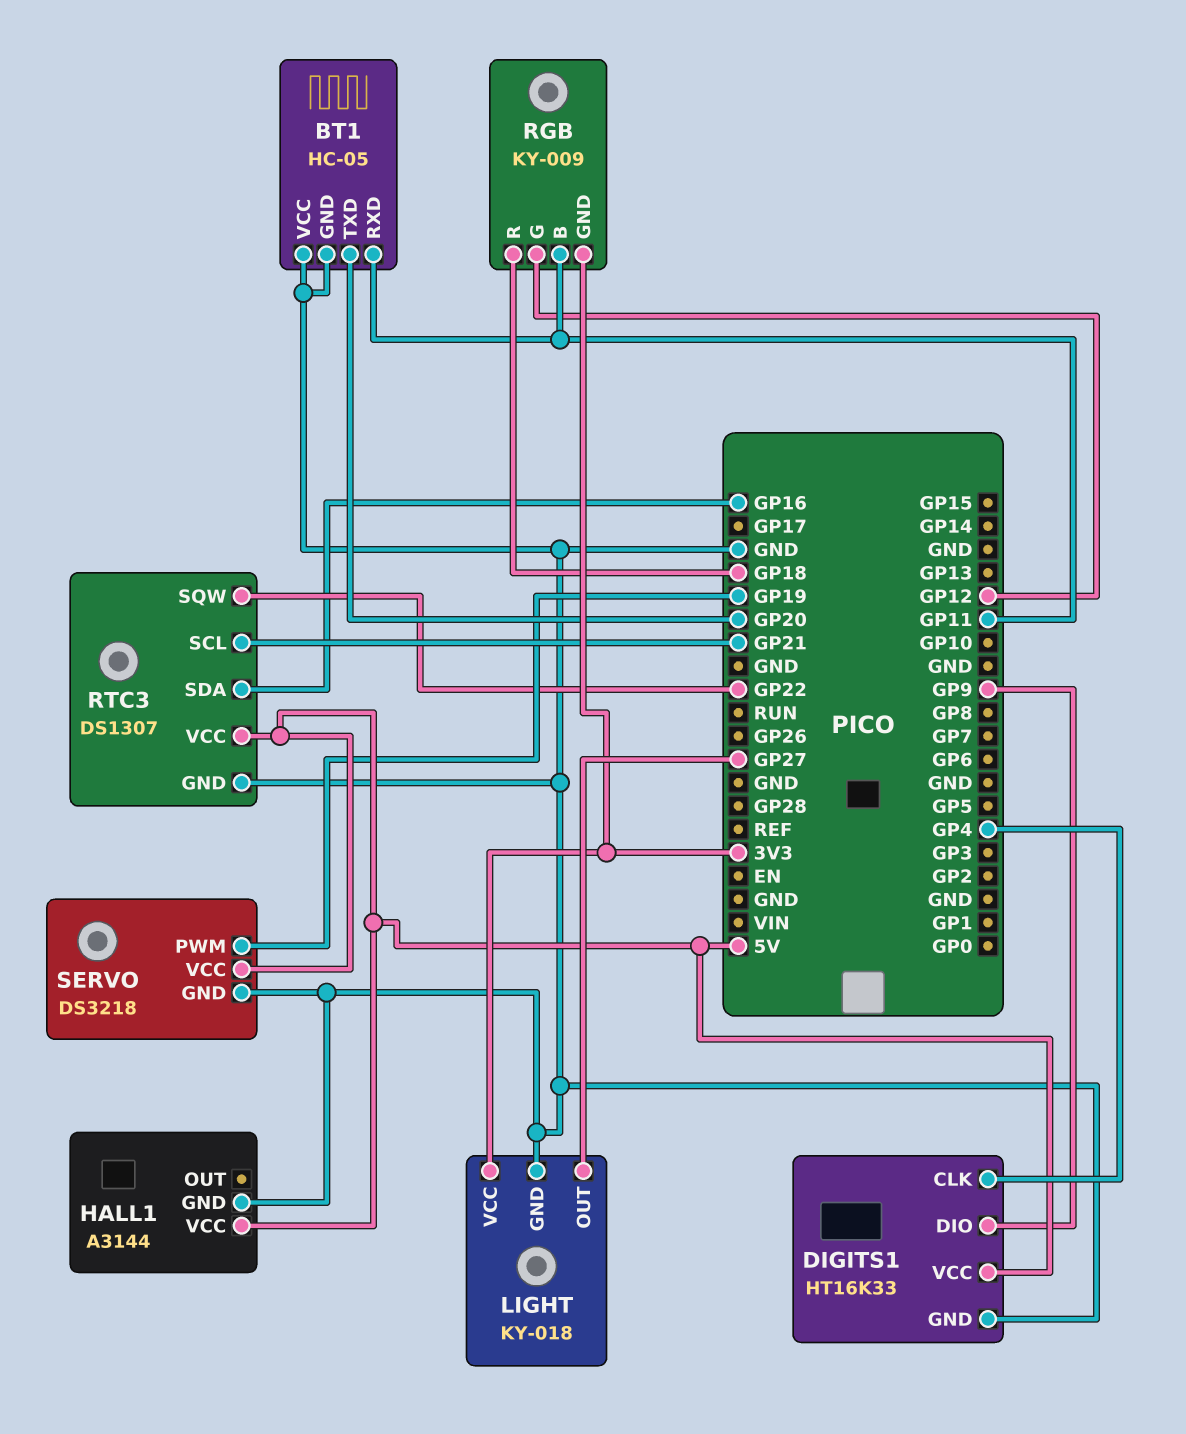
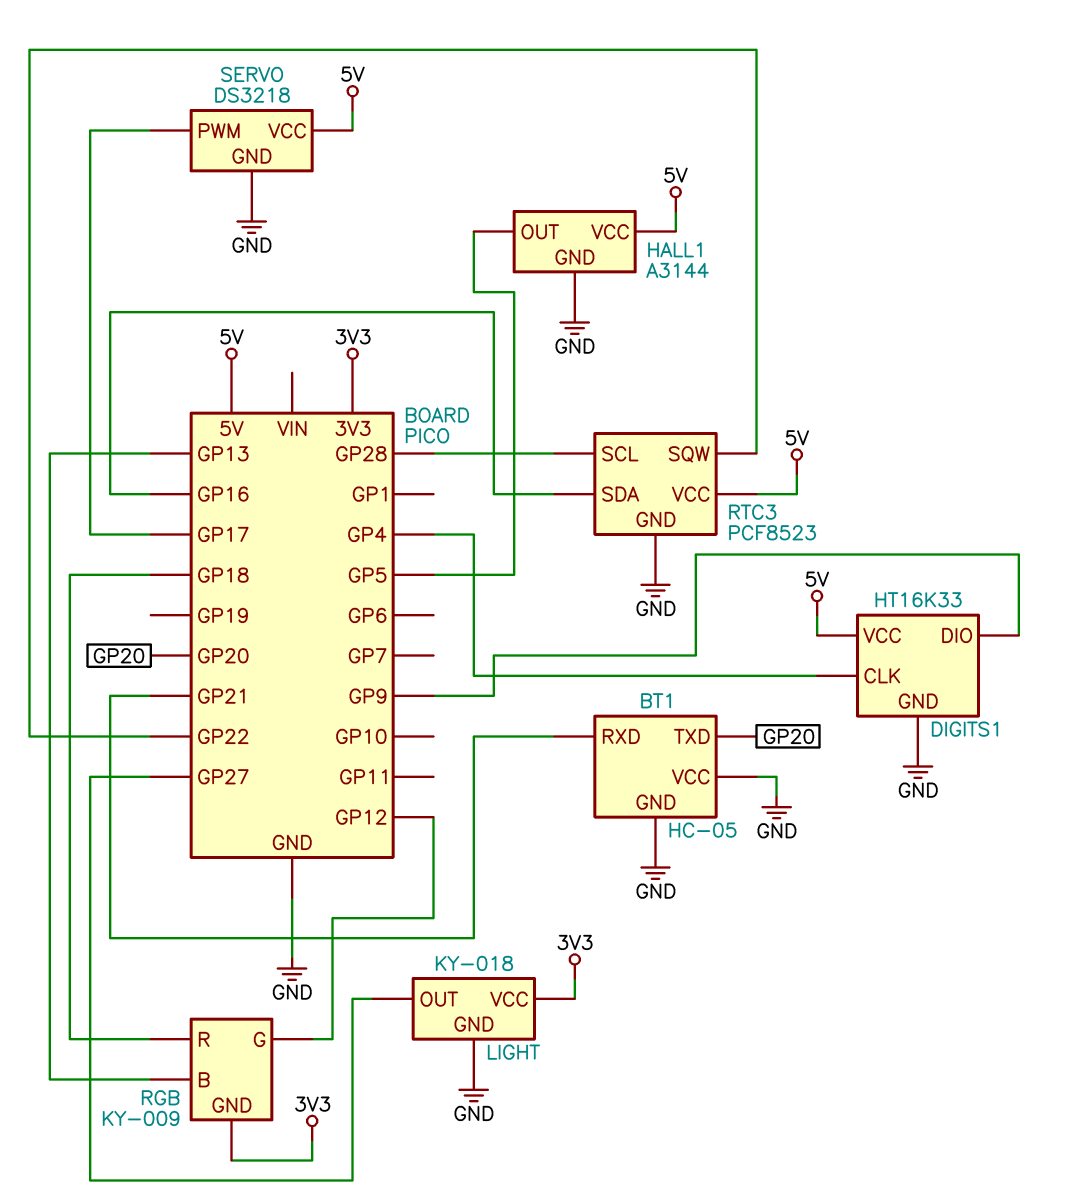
BT1 pin RXD: GP11 -> GP21
HALL1 pin OUT: none -> GP5
RGB pin B: GP11 -> GP13
RTC3: DS1307 -> PCF8523
RTC3 pin SCL: GP21 -> GP28
SERVO pin PWM: GP19 -> GP17

